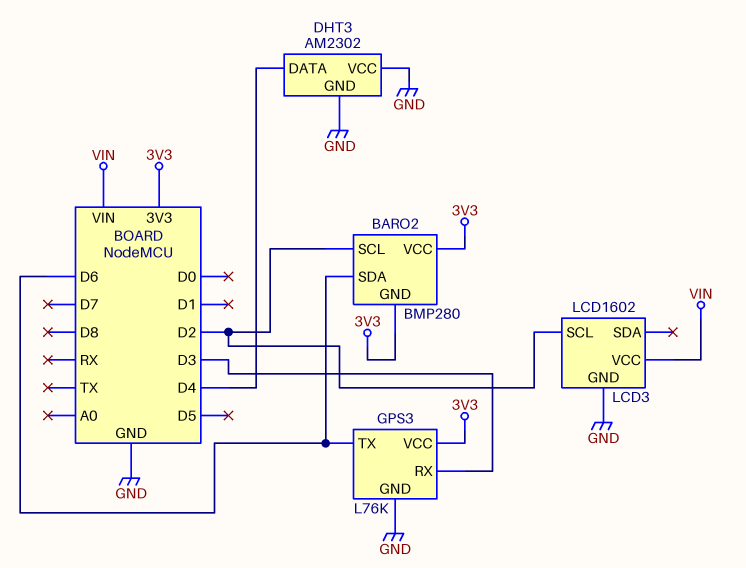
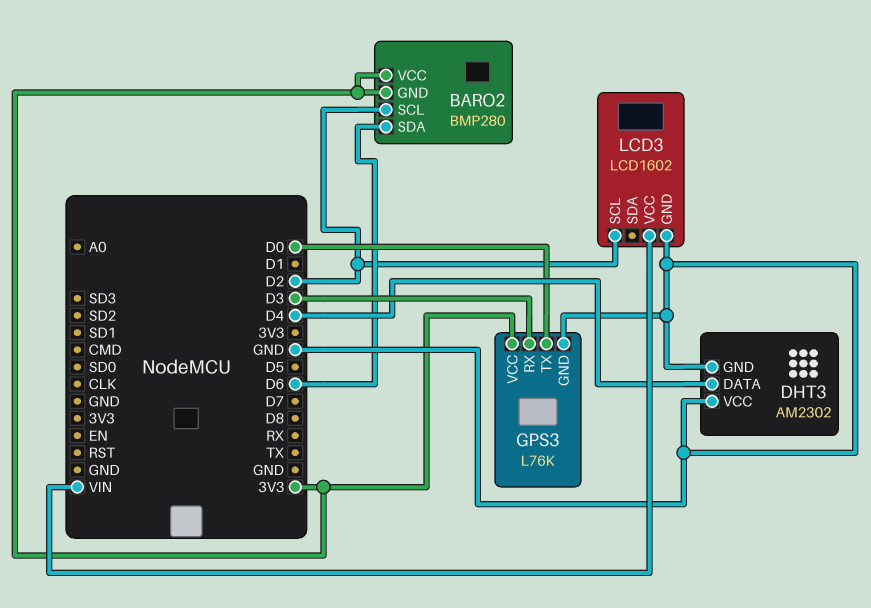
GPS3 pin TX: D6 -> D0

